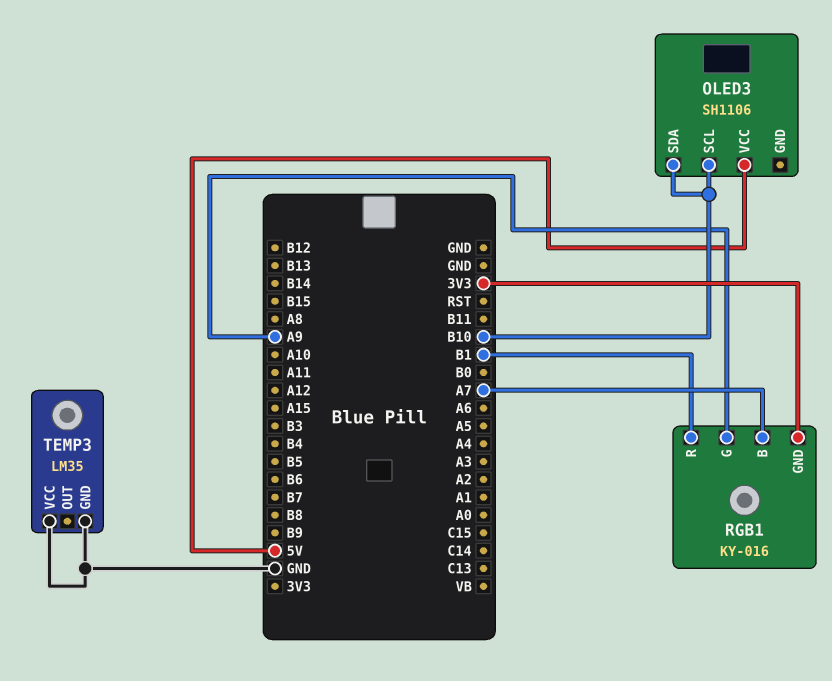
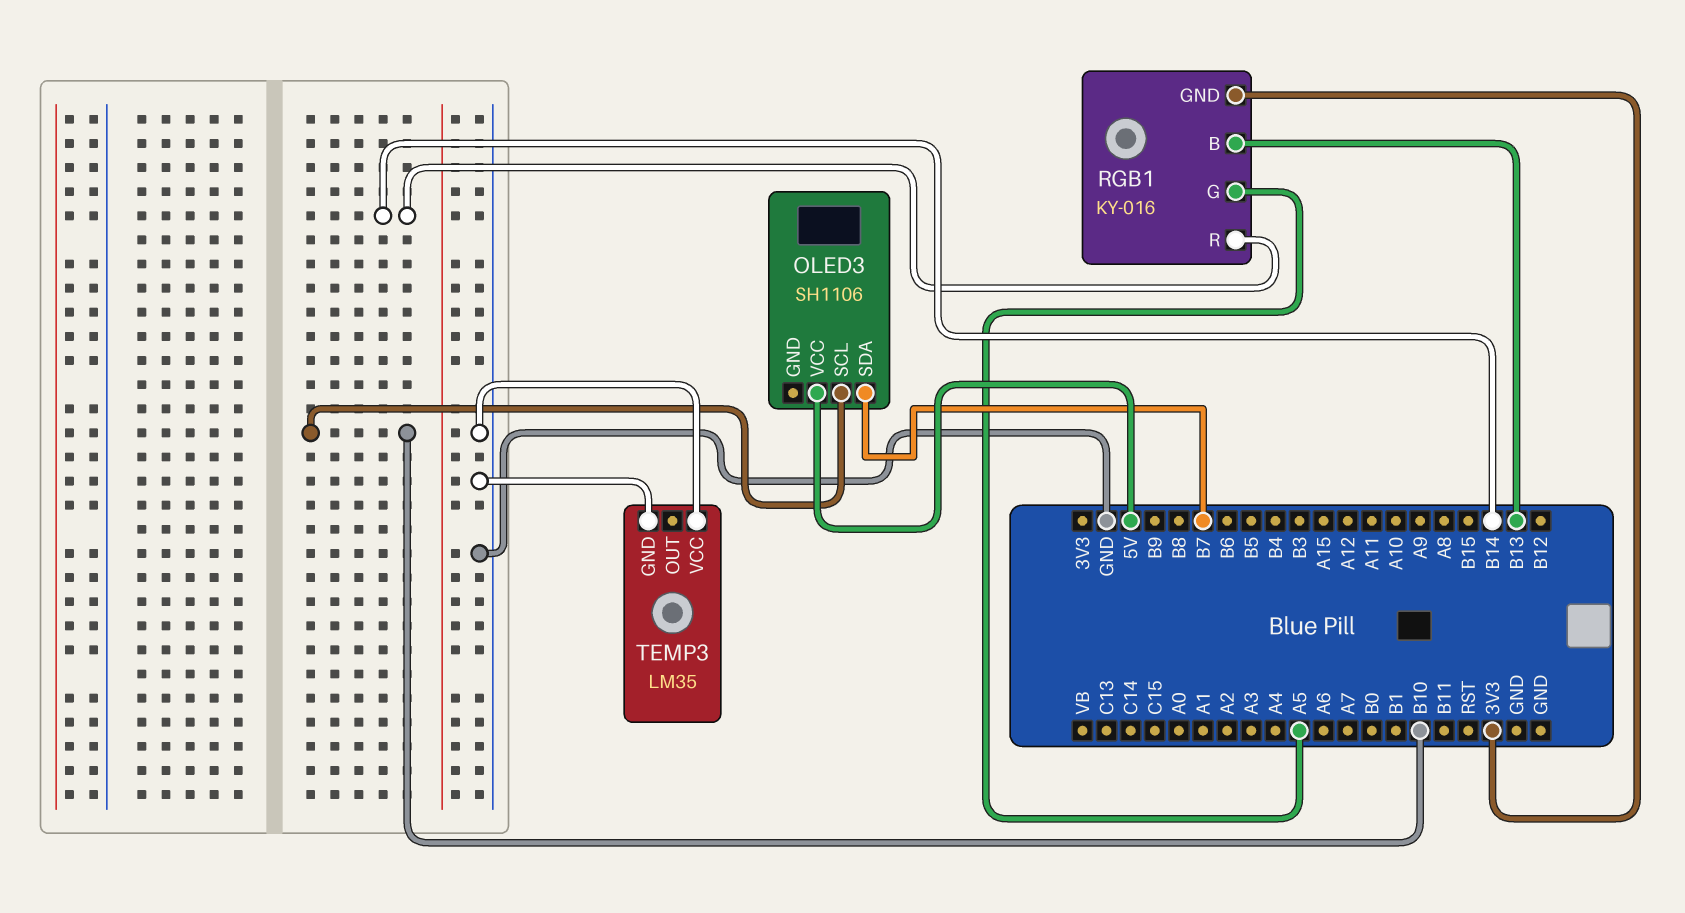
OLED3 pin SDA: B10 -> B7
RGB1 pin B: A7 -> B13
RGB1 pin G: A9 -> A5
RGB1 pin R: B1 -> B14

